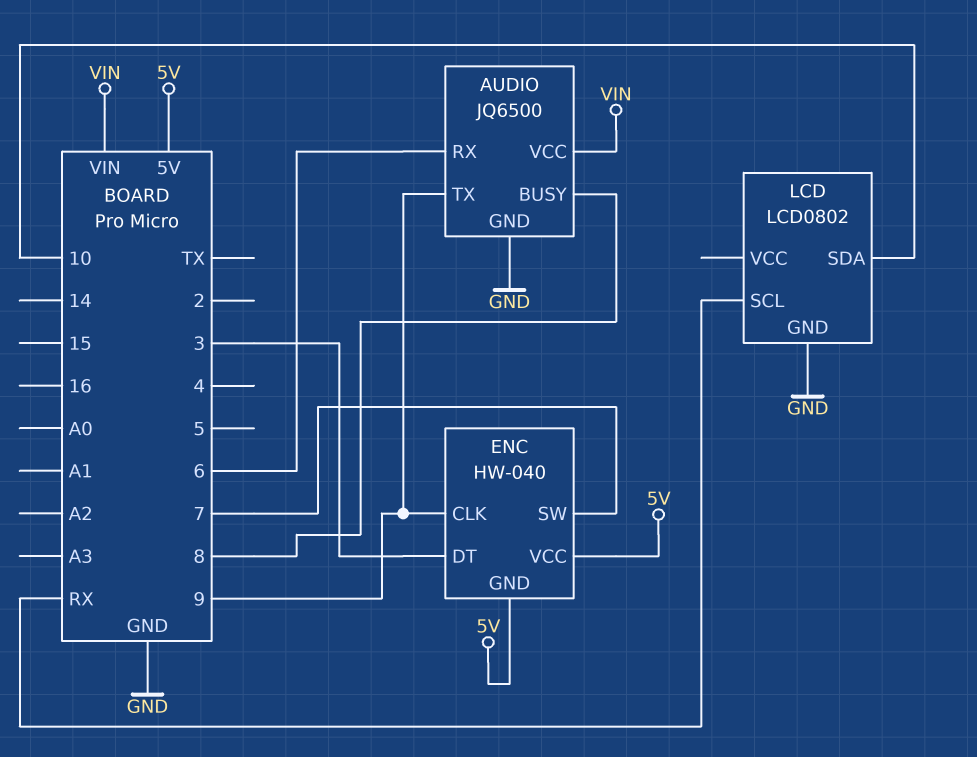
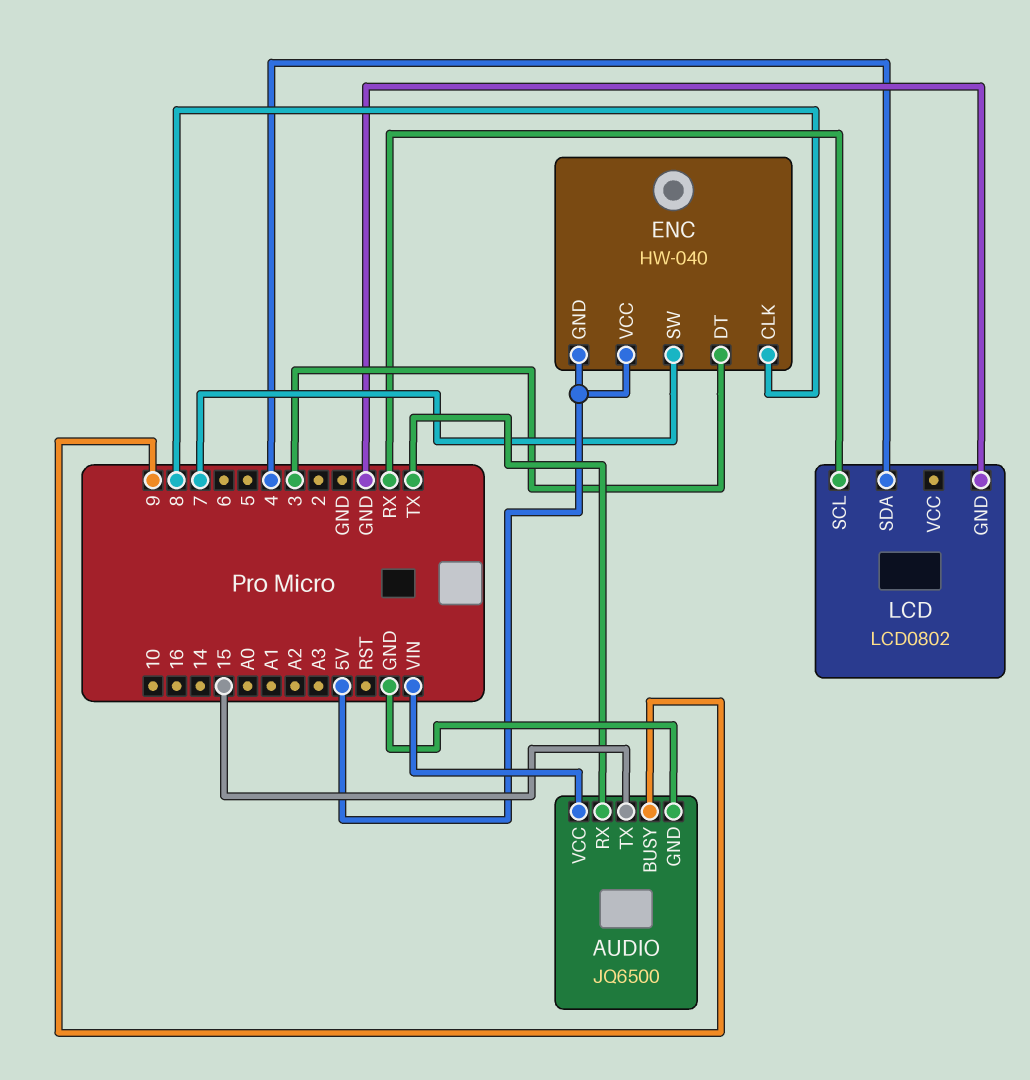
AUDIO pin BUSY: 8 -> 9
AUDIO pin RX: 6 -> TX
AUDIO pin TX: 9 -> 15
ENC pin CLK: 9 -> 8
LCD pin SDA: 10 -> 4

